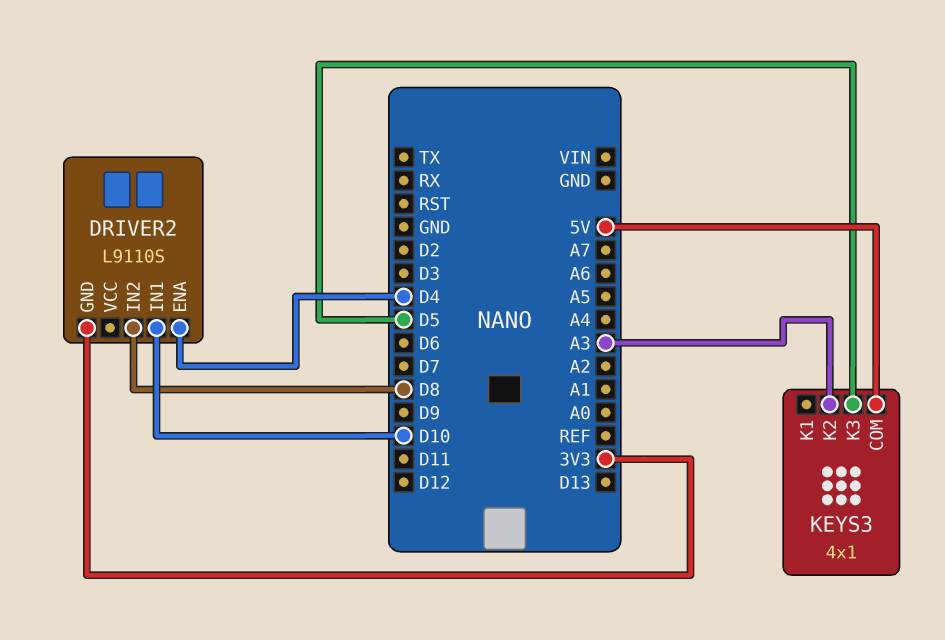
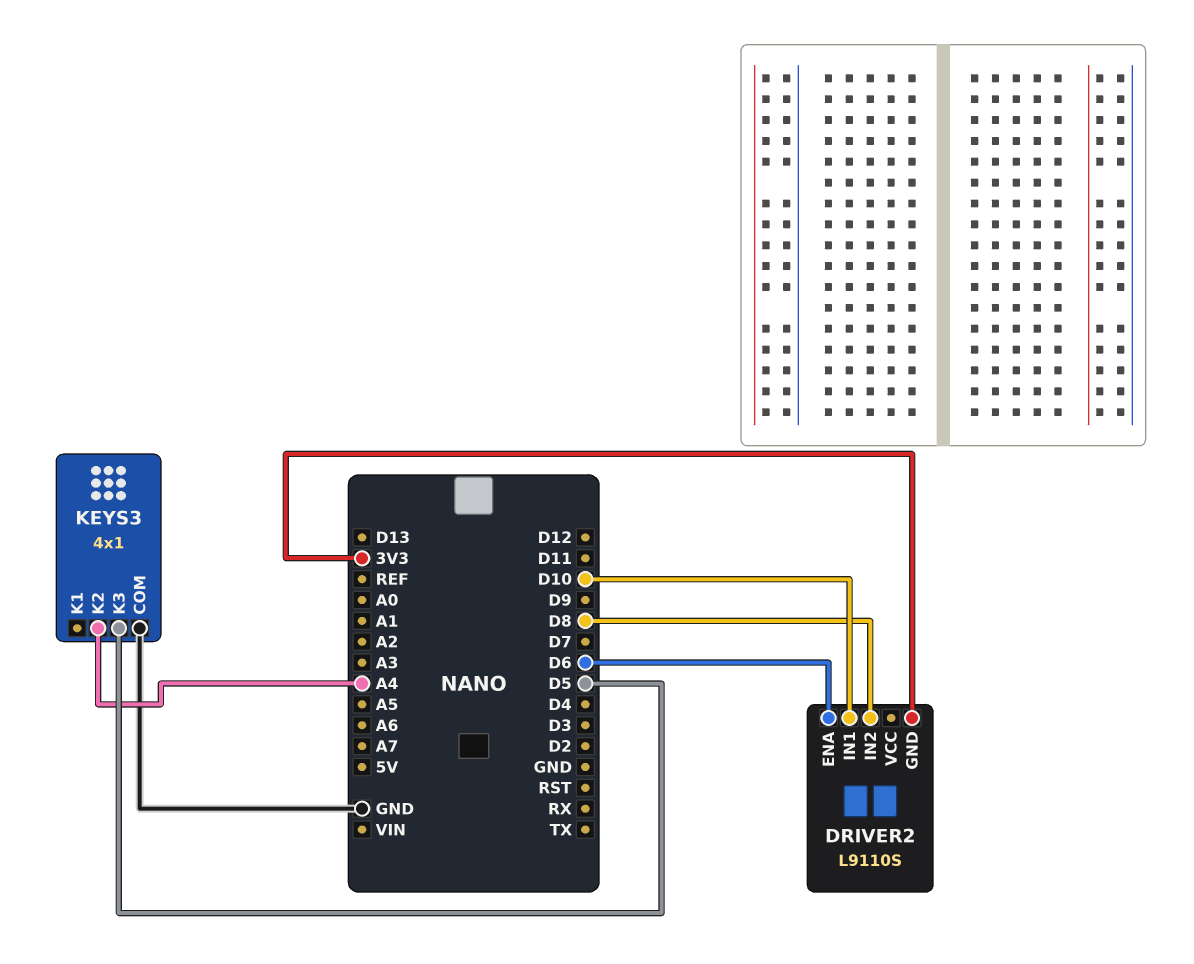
DRIVER2 pin ENA: D4 -> D6
KEYS3 pin COM: 5V -> GND
KEYS3 pin K2: A3 -> A4

